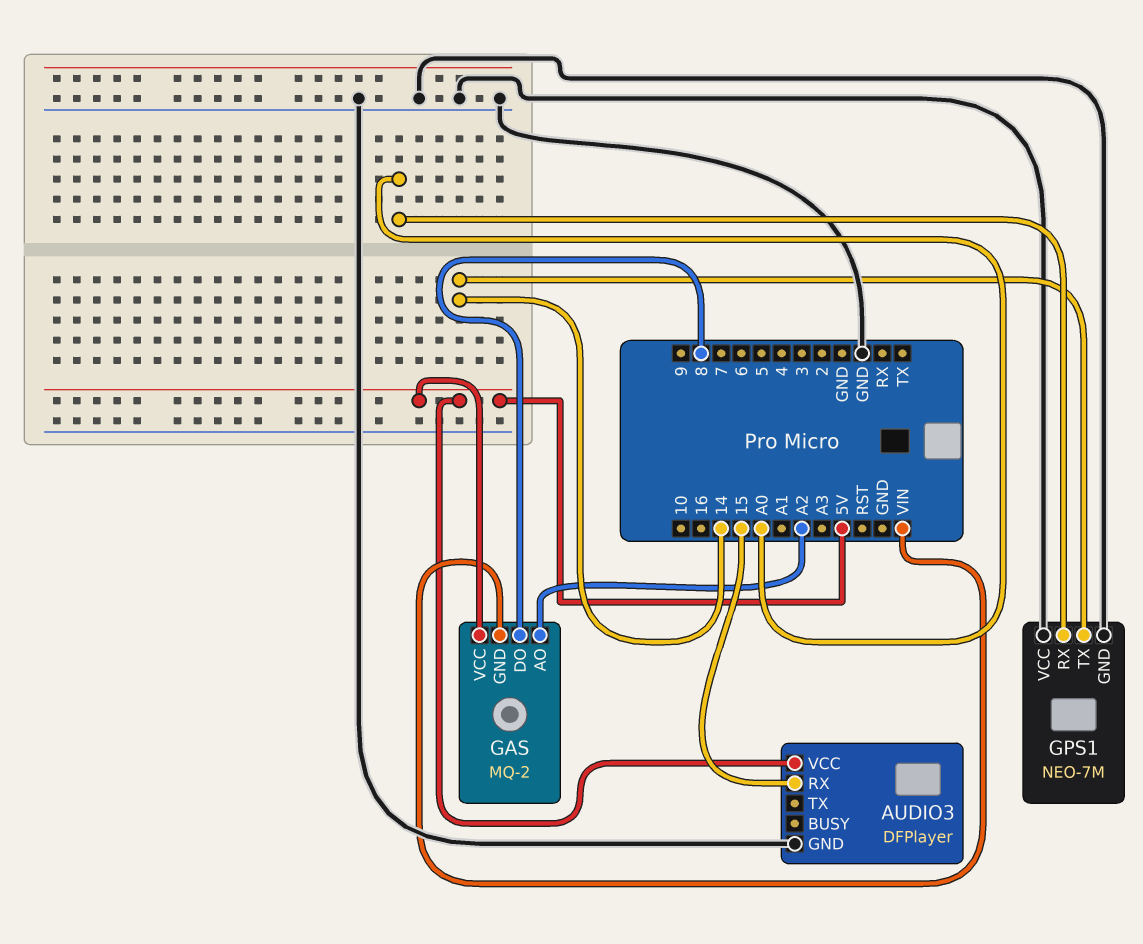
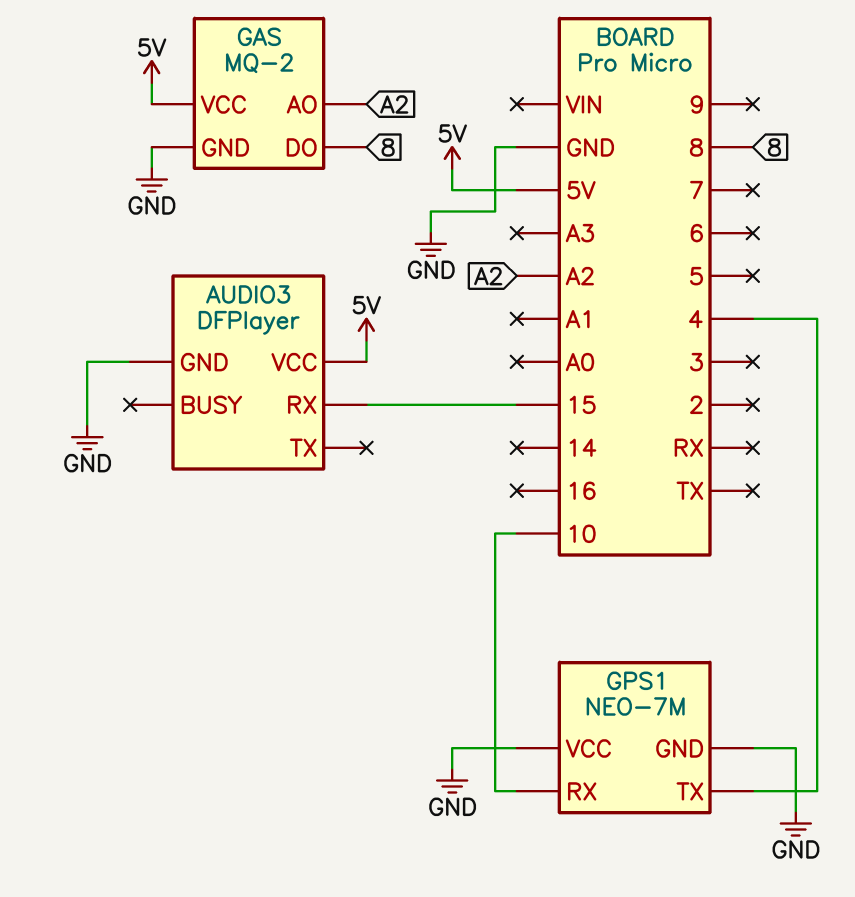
GAS pin GND: VIN -> GND
GPS1 pin RX: A0 -> 10
GPS1 pin TX: 14 -> 4

